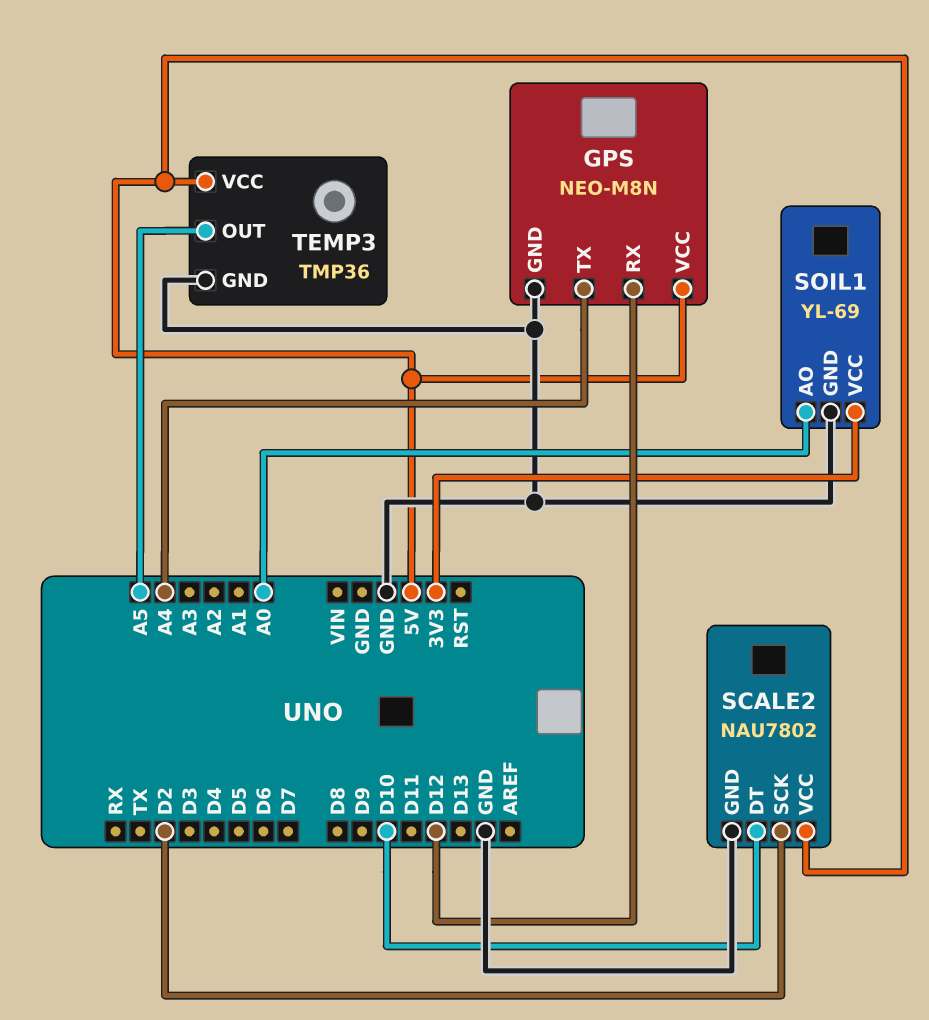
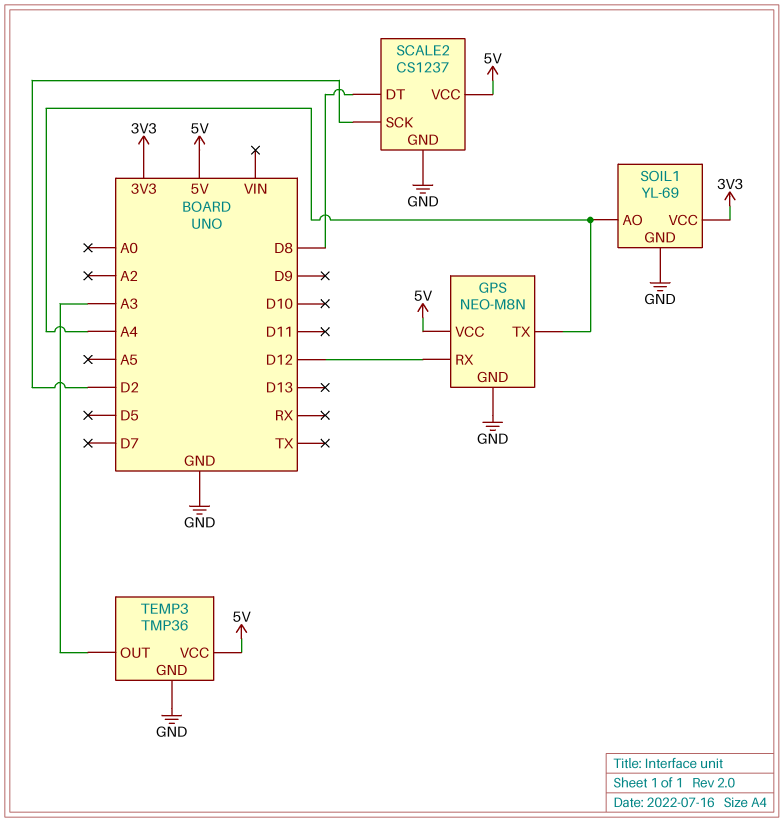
SCALE2: NAU7802 -> CS1237
SCALE2 pin DT: D10 -> D8
SOIL1 pin AO: A0 -> A4
TEMP3 pin OUT: A5 -> A3

